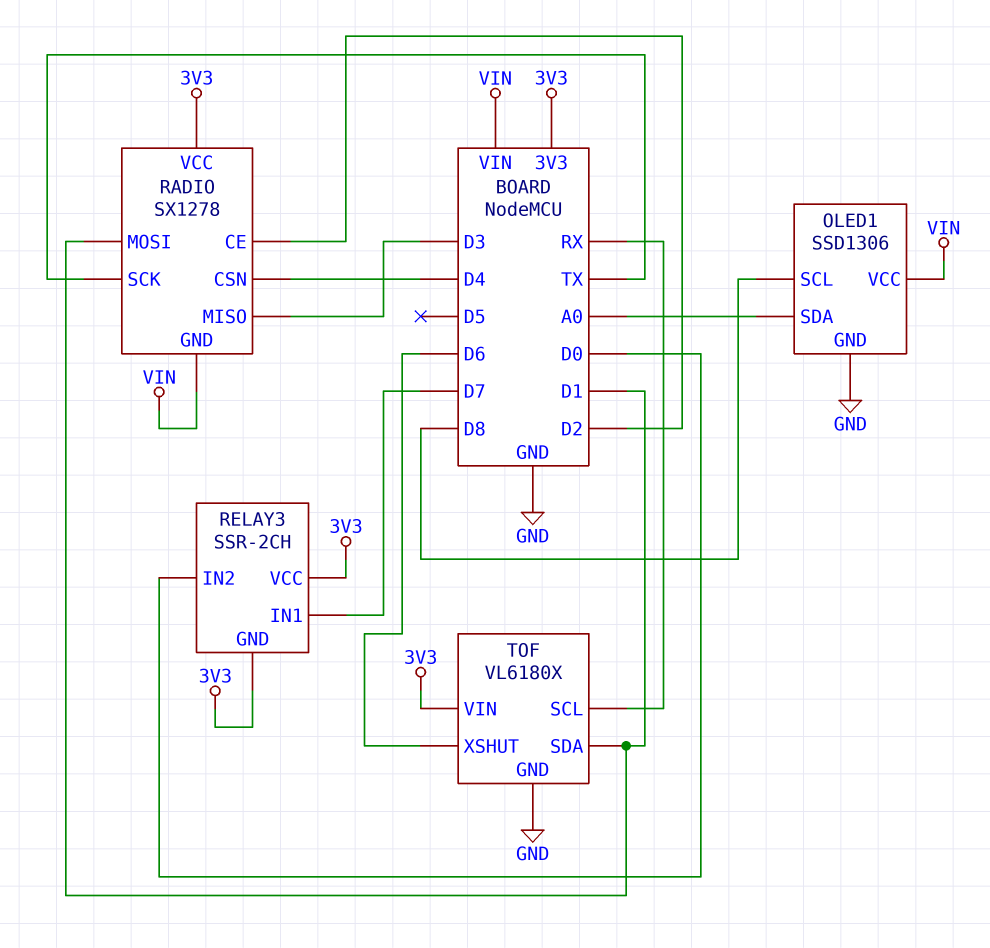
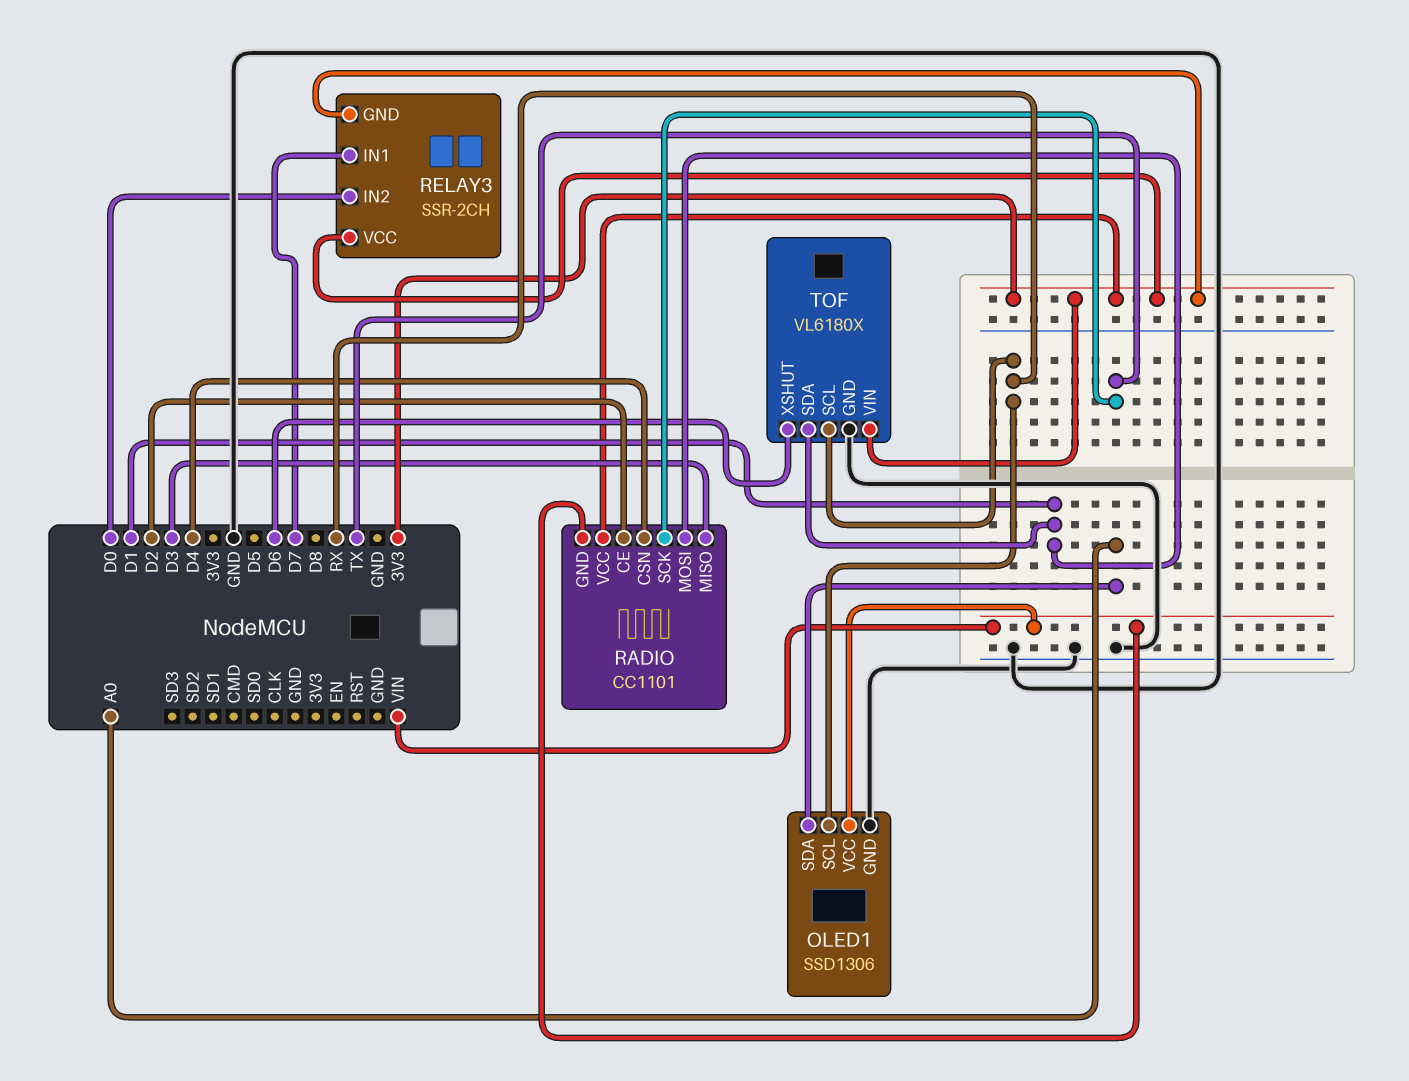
OLED1 pin SCL: D8 -> RX
RADIO: SX1278 -> CC1101

